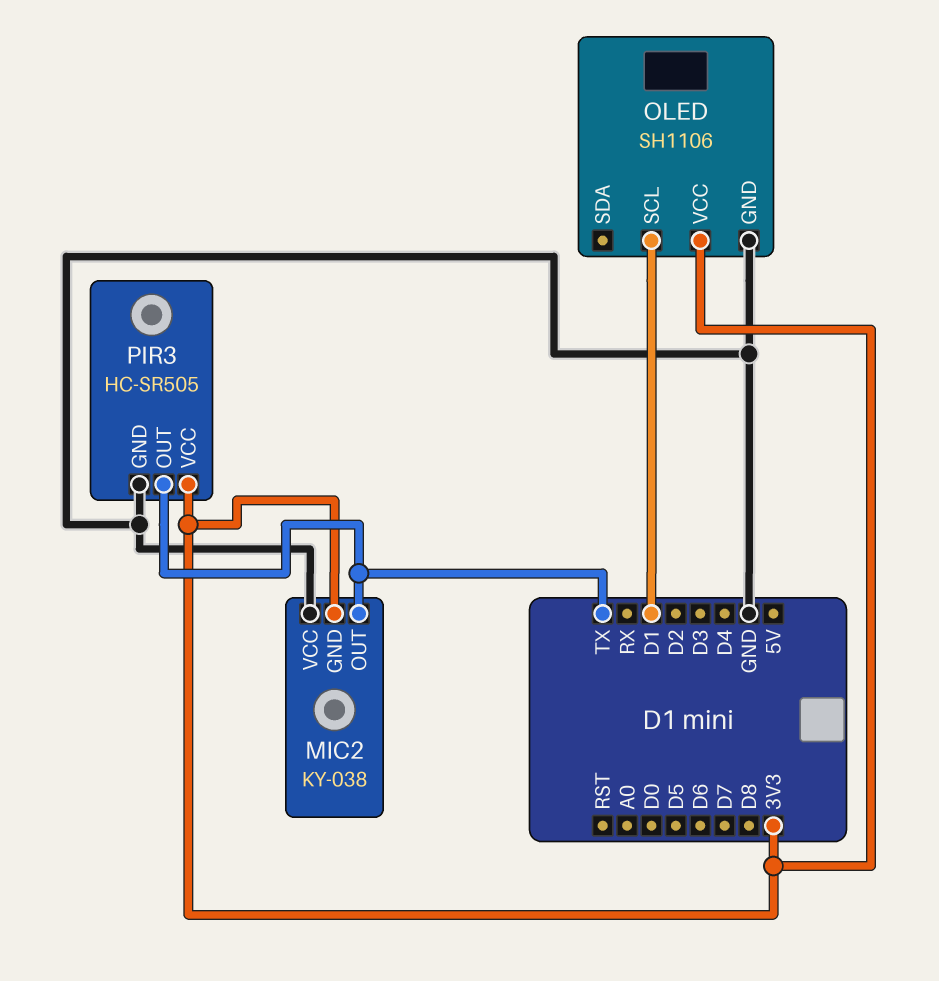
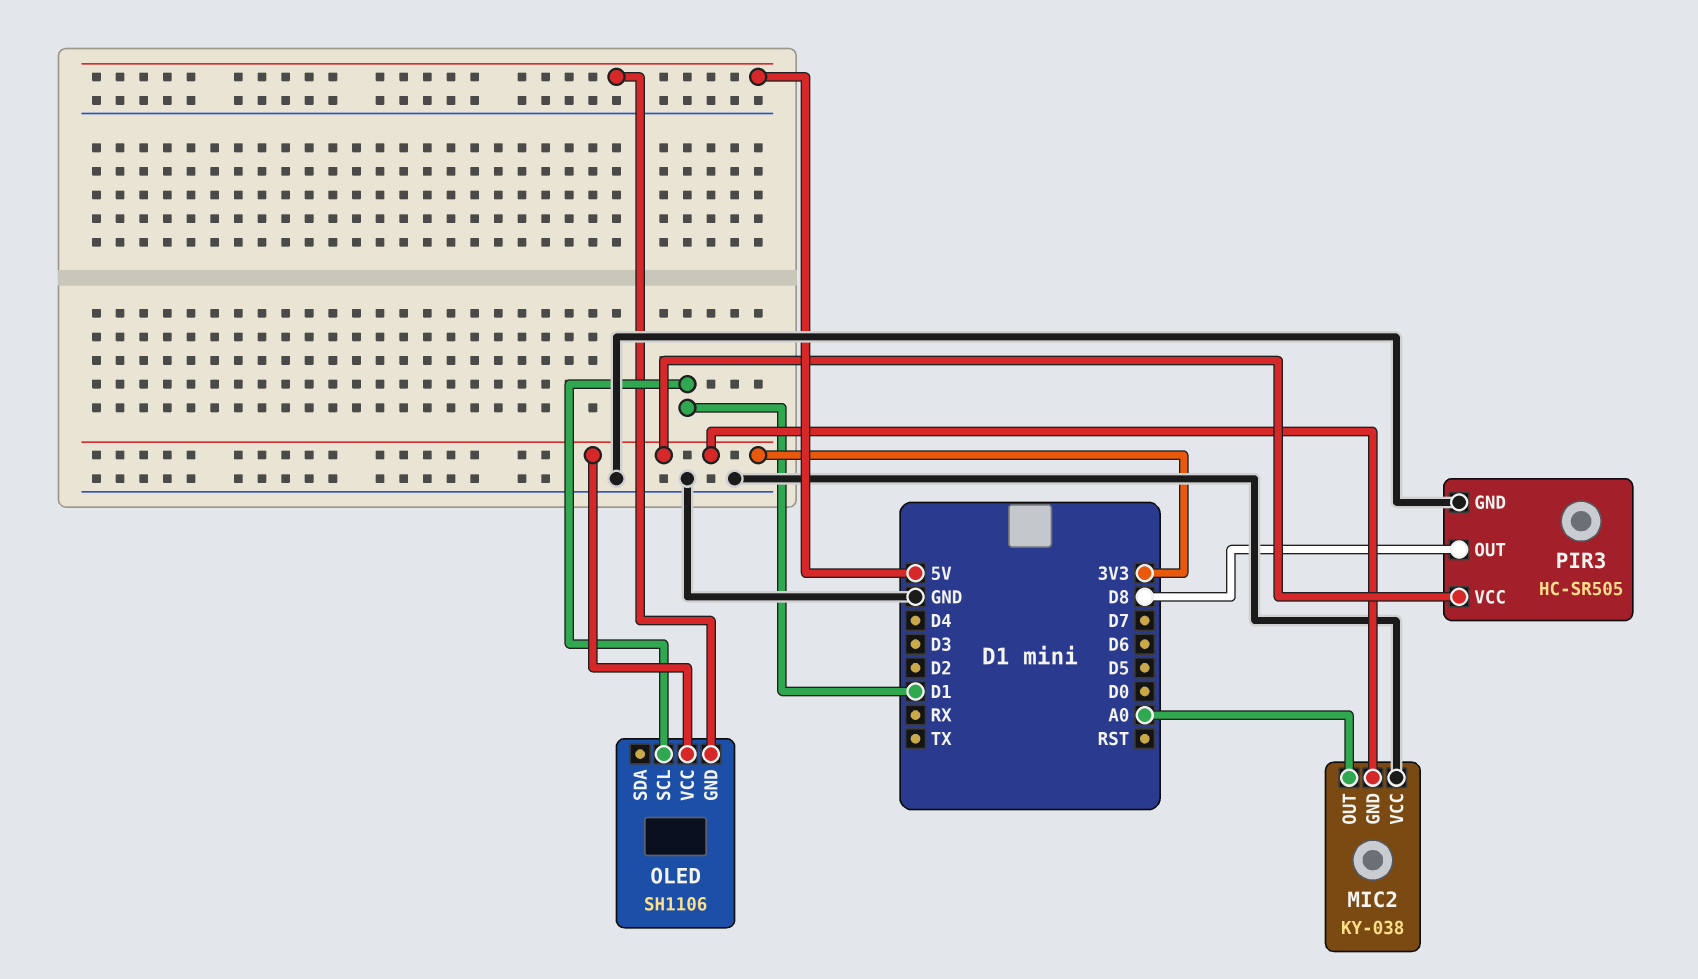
MIC2 pin OUT: TX -> A0
OLED pin GND: GND -> 5V
PIR3 pin OUT: TX -> D8

